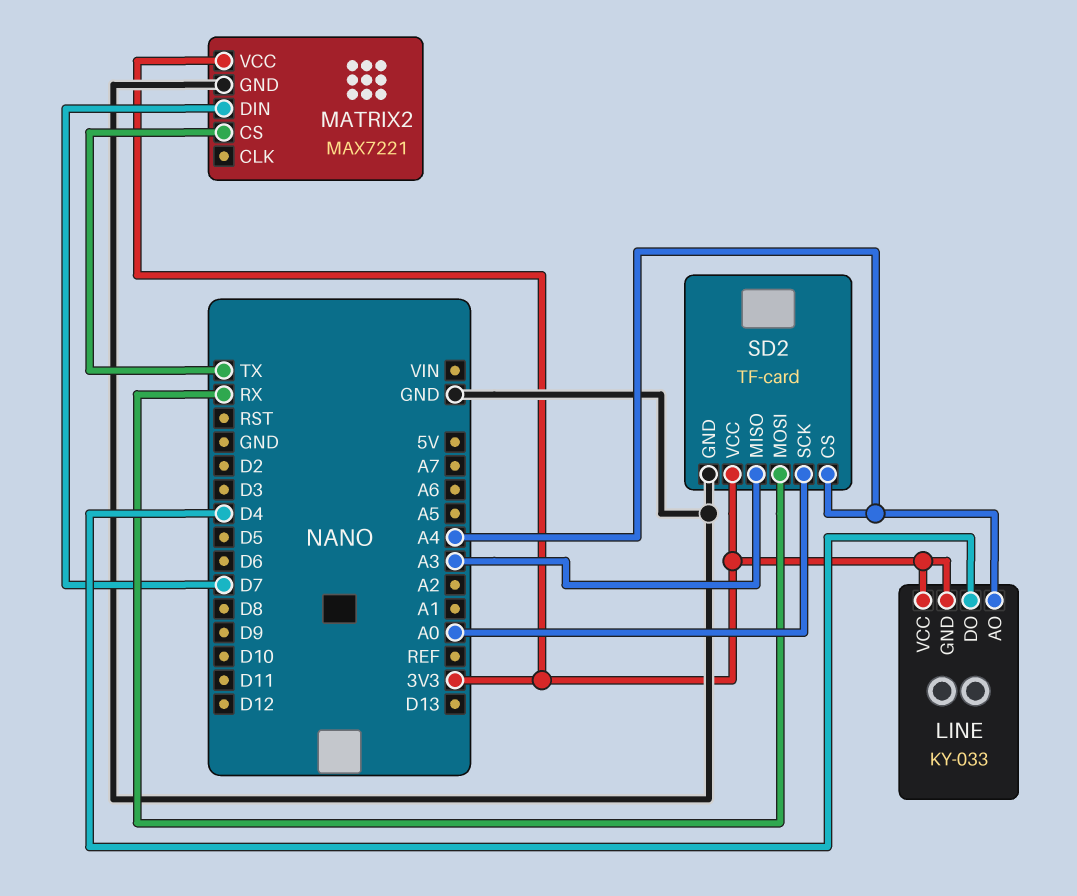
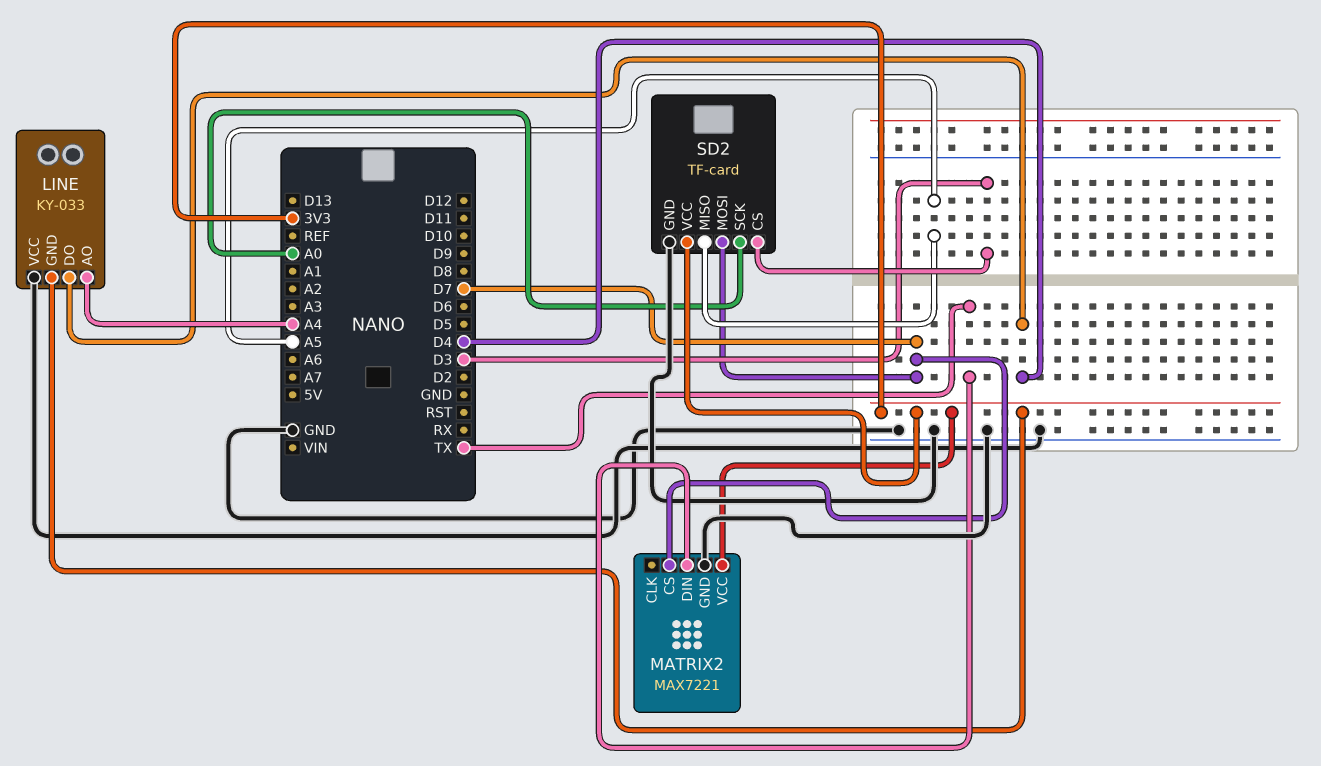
LINE pin VCC: 3V3 -> GND
MATRIX2 pin CS: TX -> D7
MATRIX2 pin DIN: D7 -> TX
SD2 pin CS: A4 -> D3
SD2 pin MISO: A3 -> A5
SD2 pin MOSI: RX -> D7

